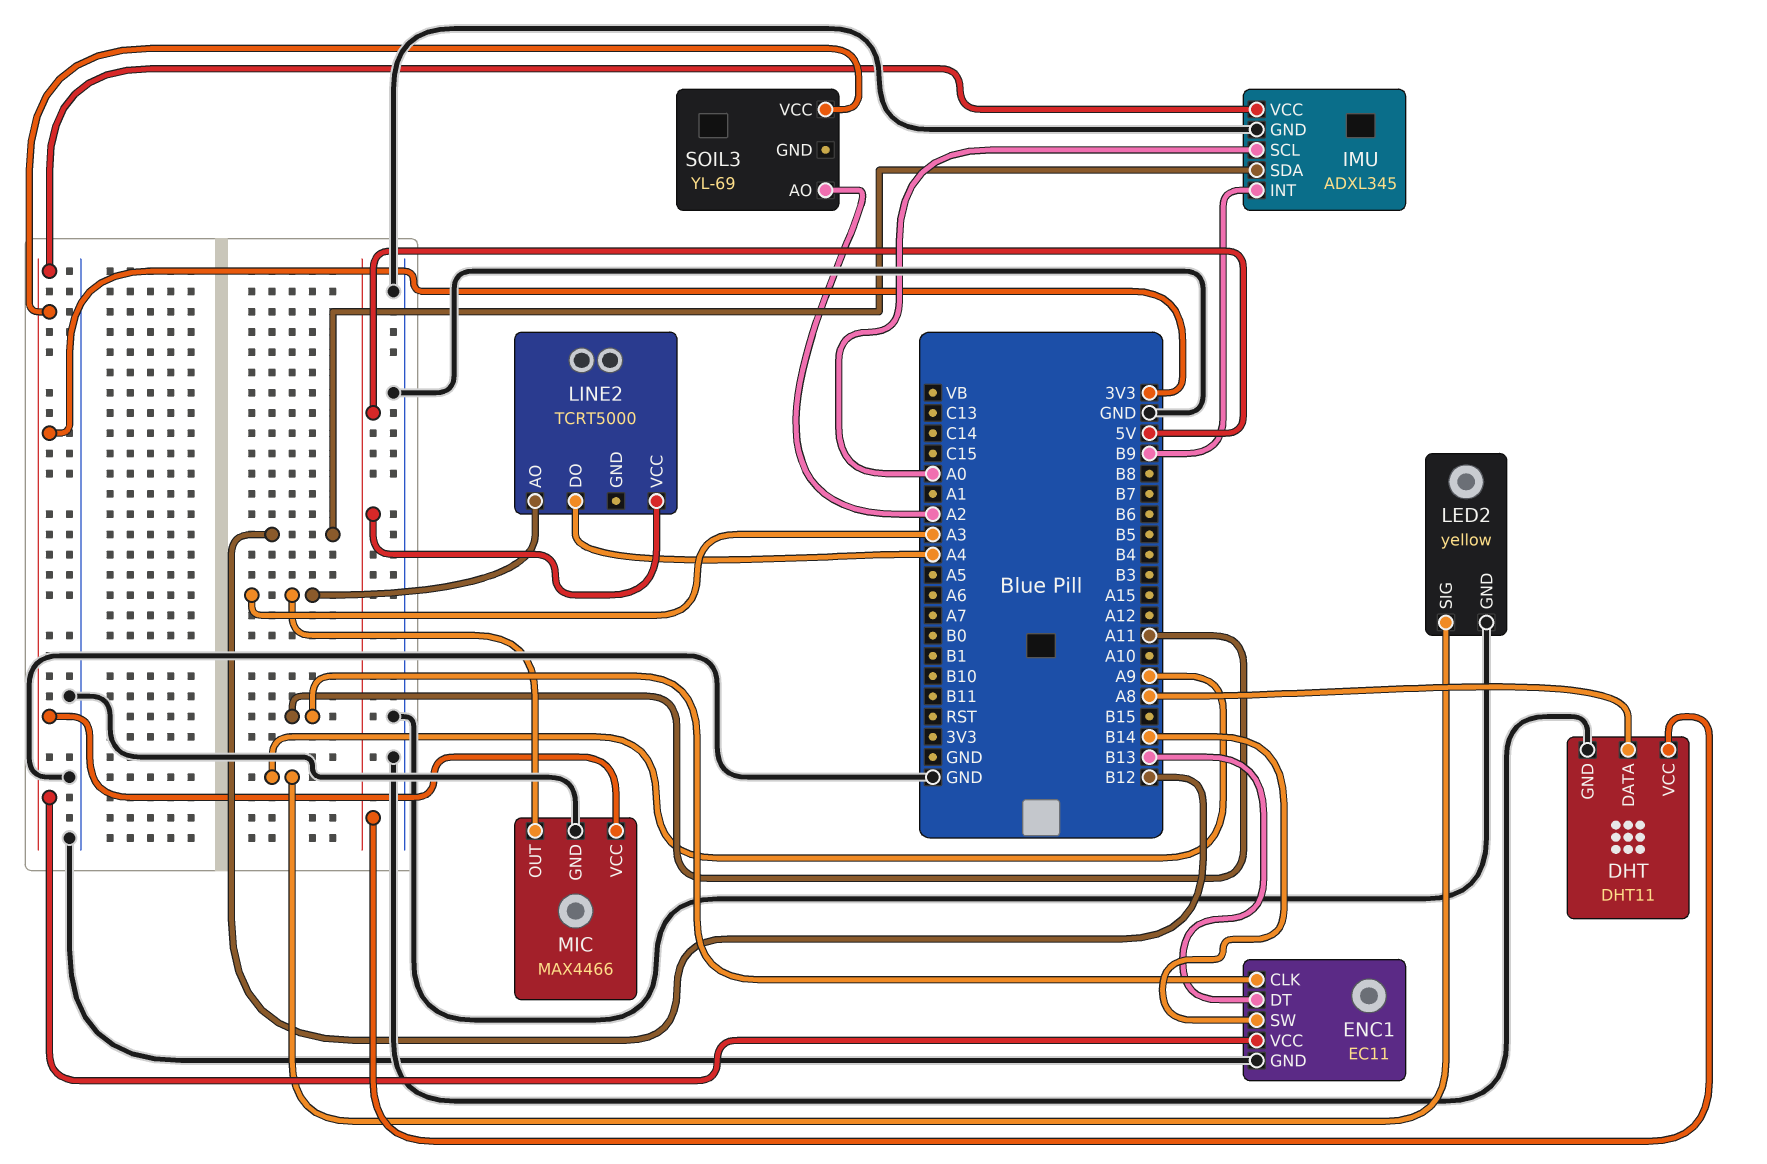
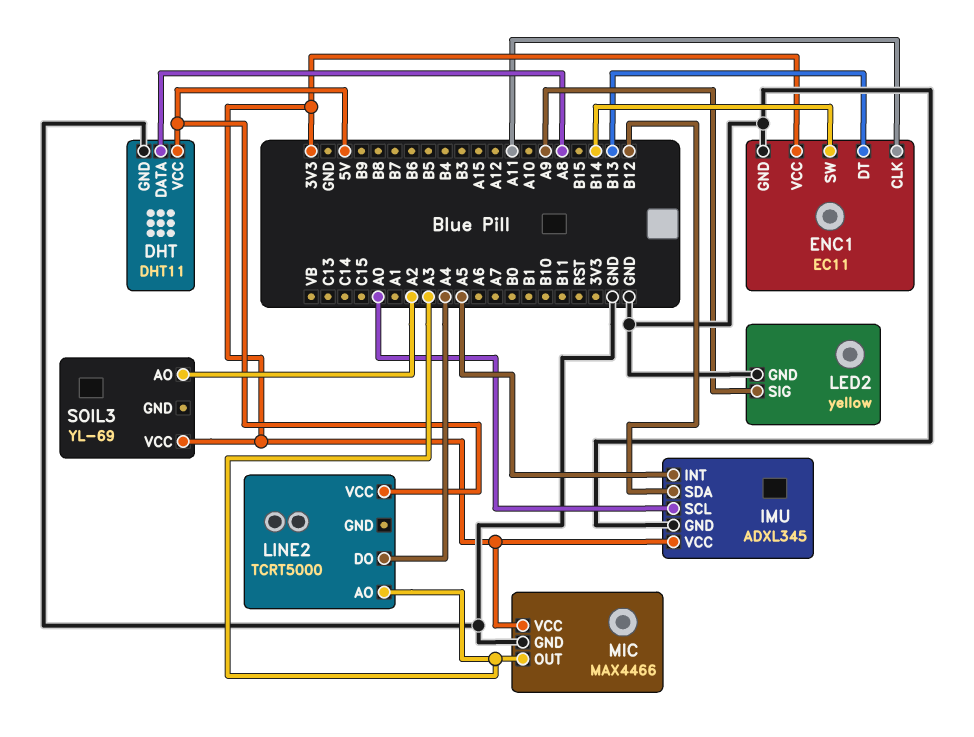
IMU pin INT: B9 -> A5

